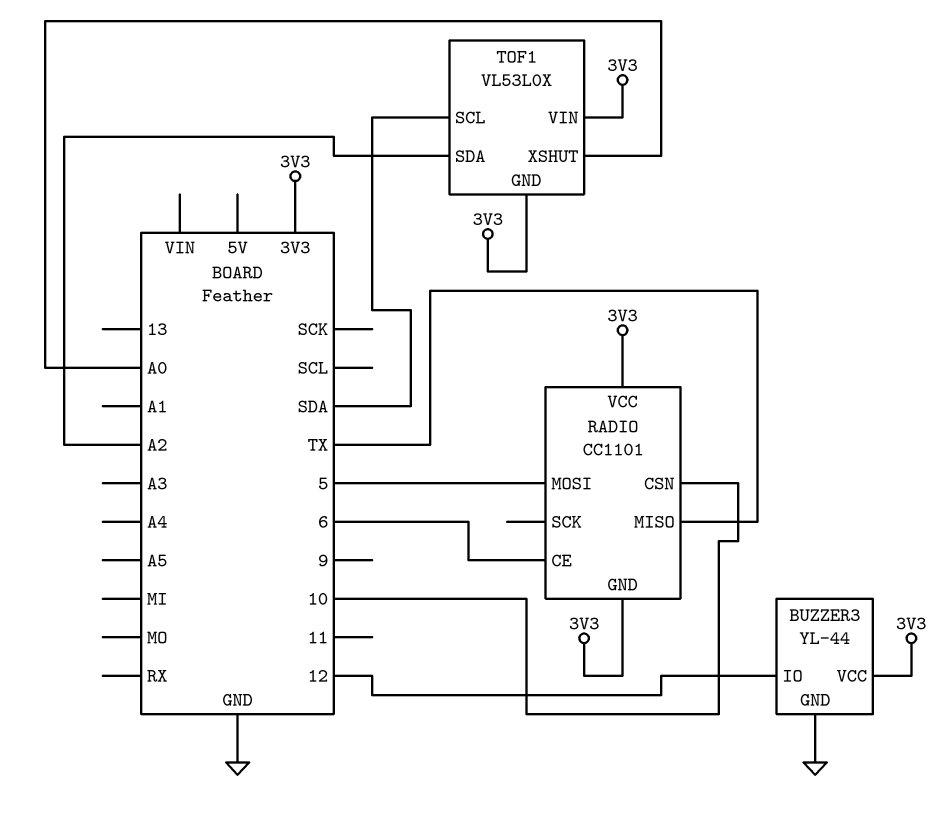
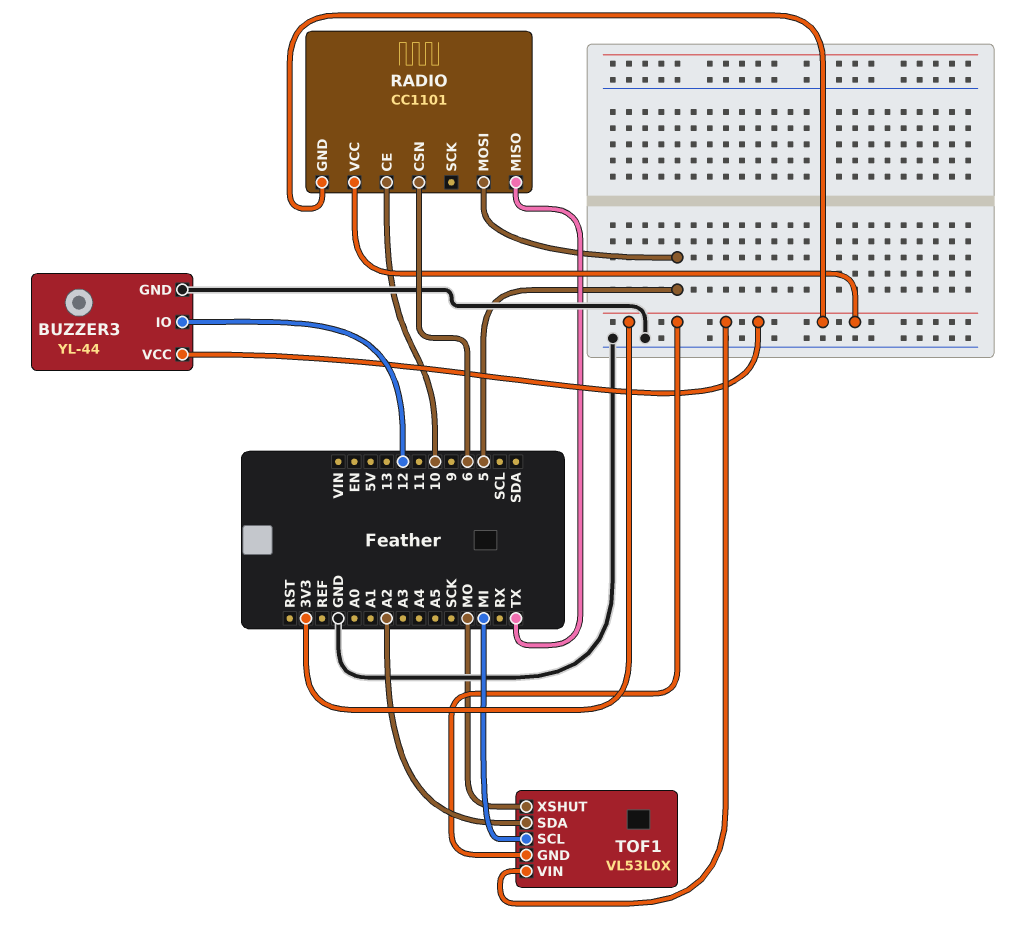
RADIO pin CE: 6 -> 10
RADIO pin CSN: 10 -> 6
TOF1 pin SCL: SDA -> MI
TOF1 pin XSHUT: A0 -> MO

